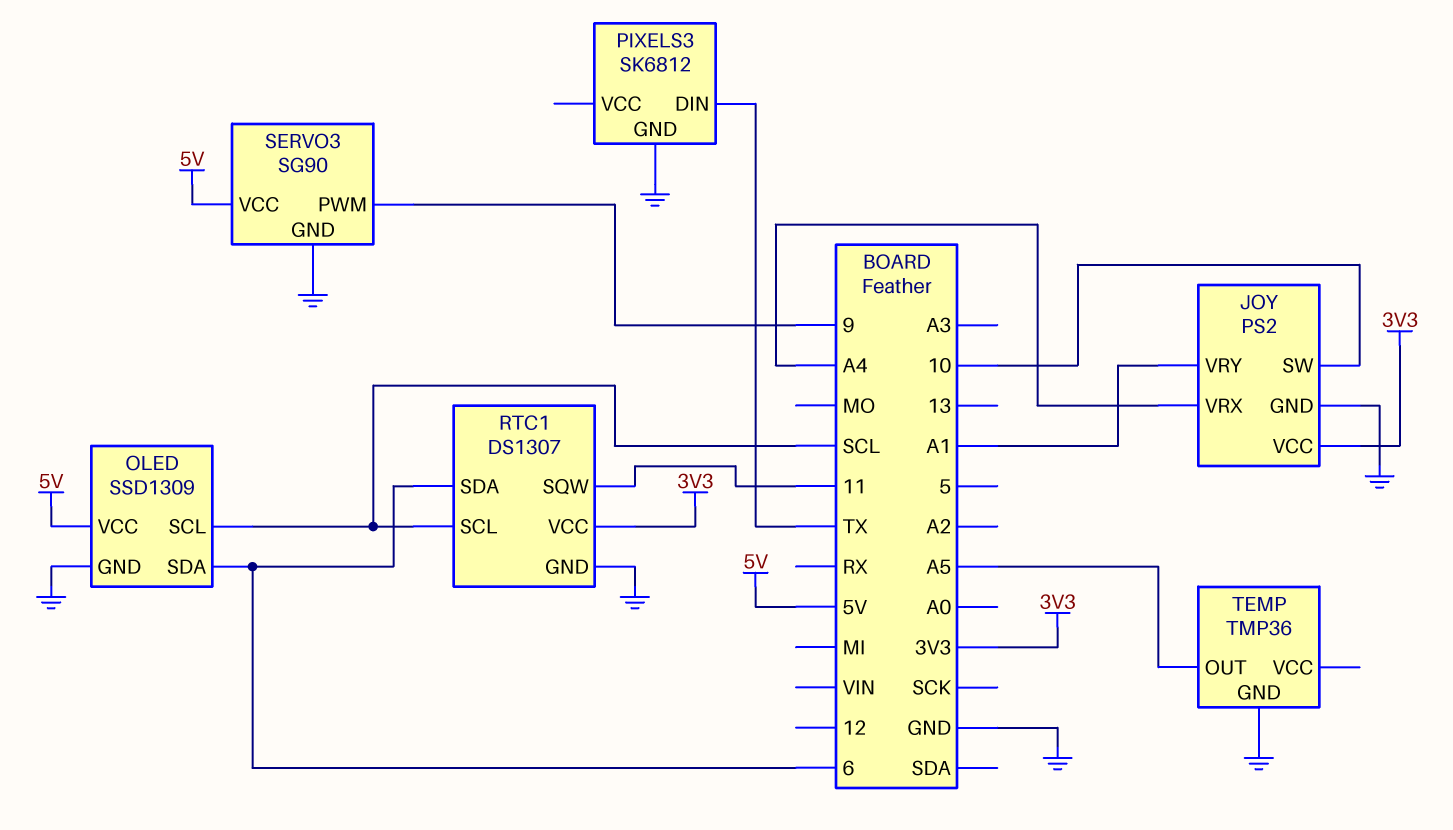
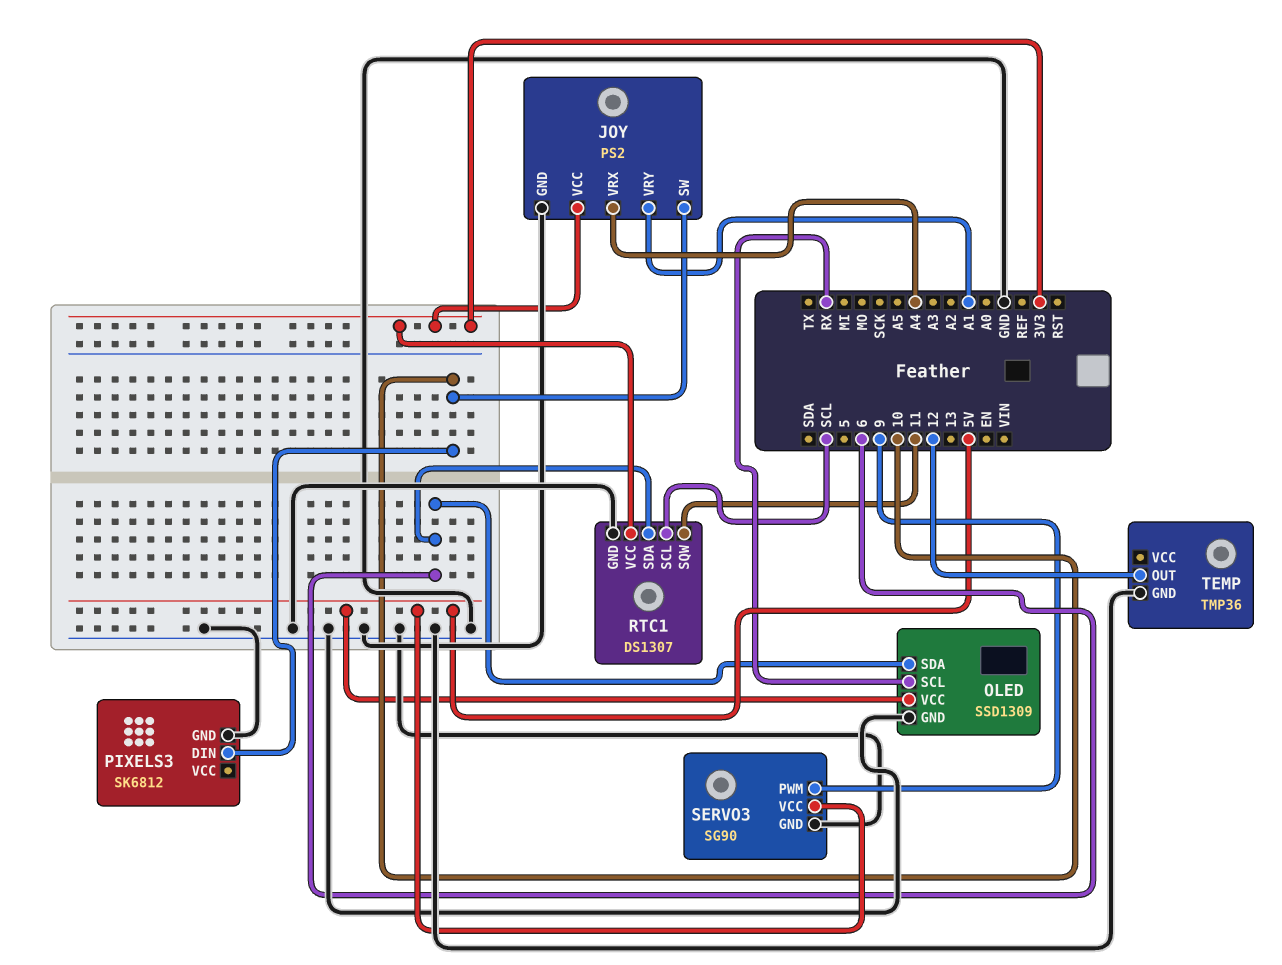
OLED pin SCL: SCL -> RX
PIXELS3 pin DIN: TX -> 10
TEMP pin OUT: A5 -> 12

